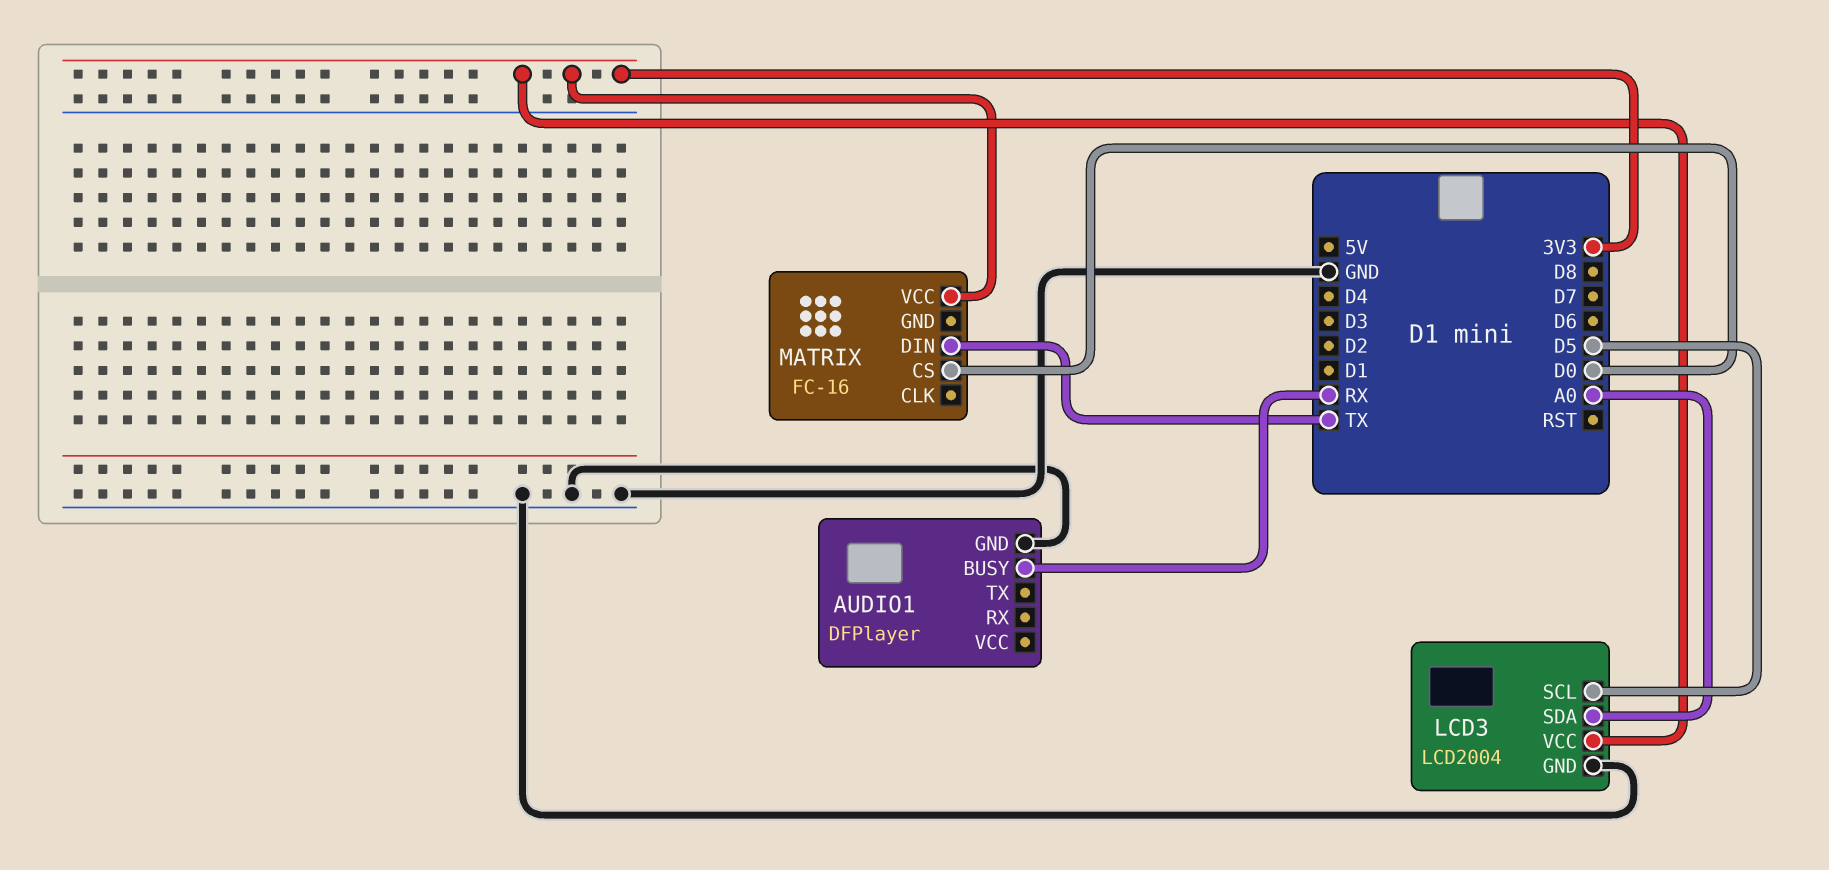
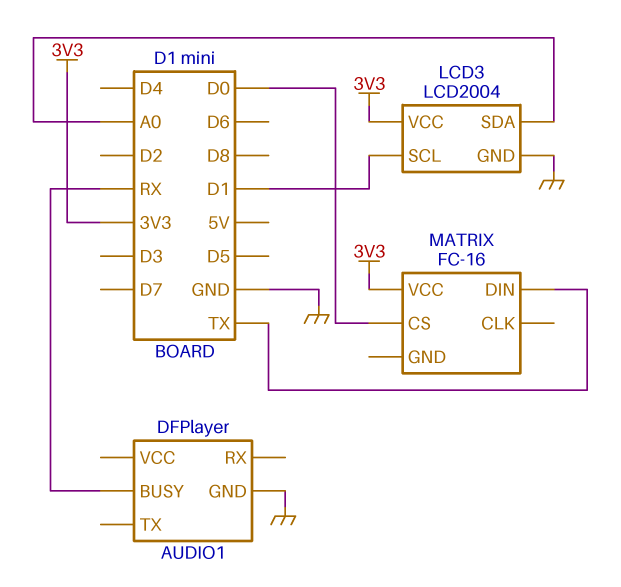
LCD3 pin SCL: D5 -> D1

